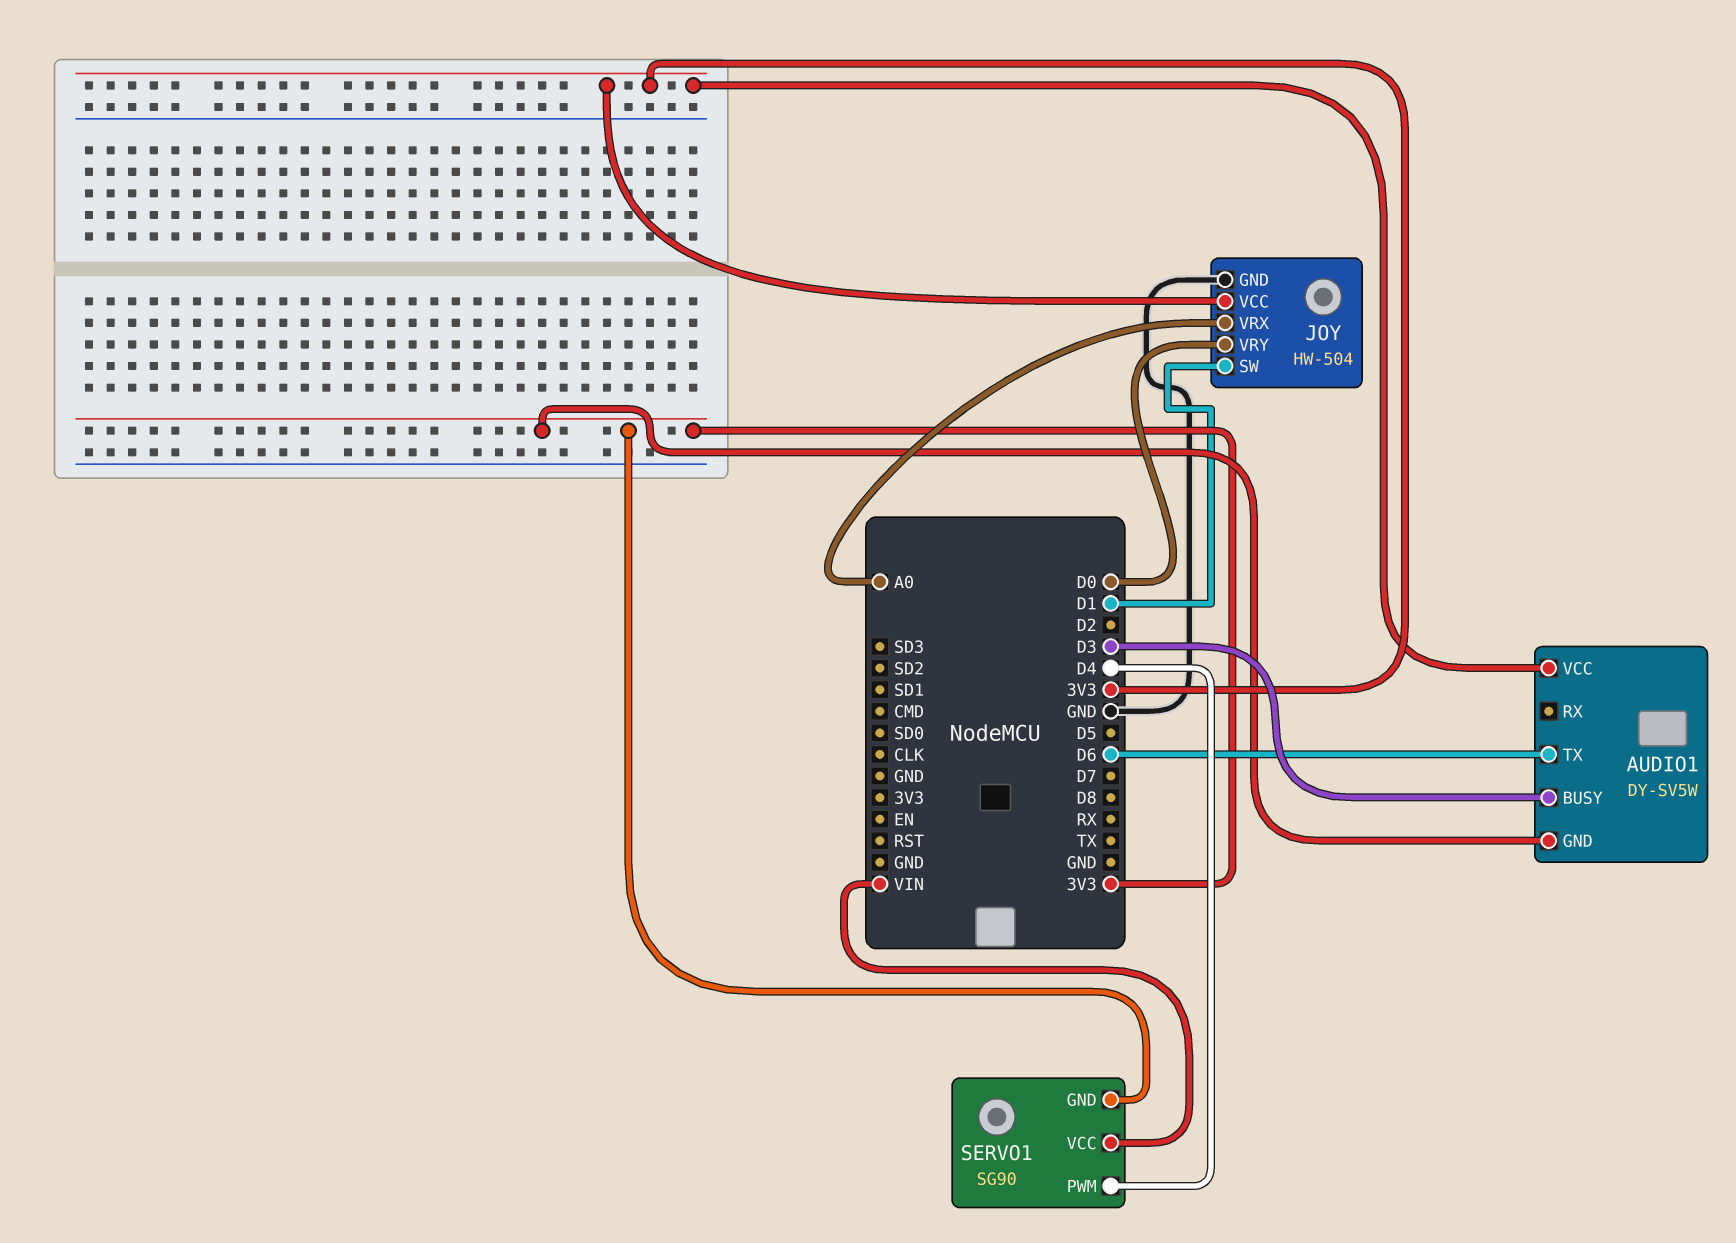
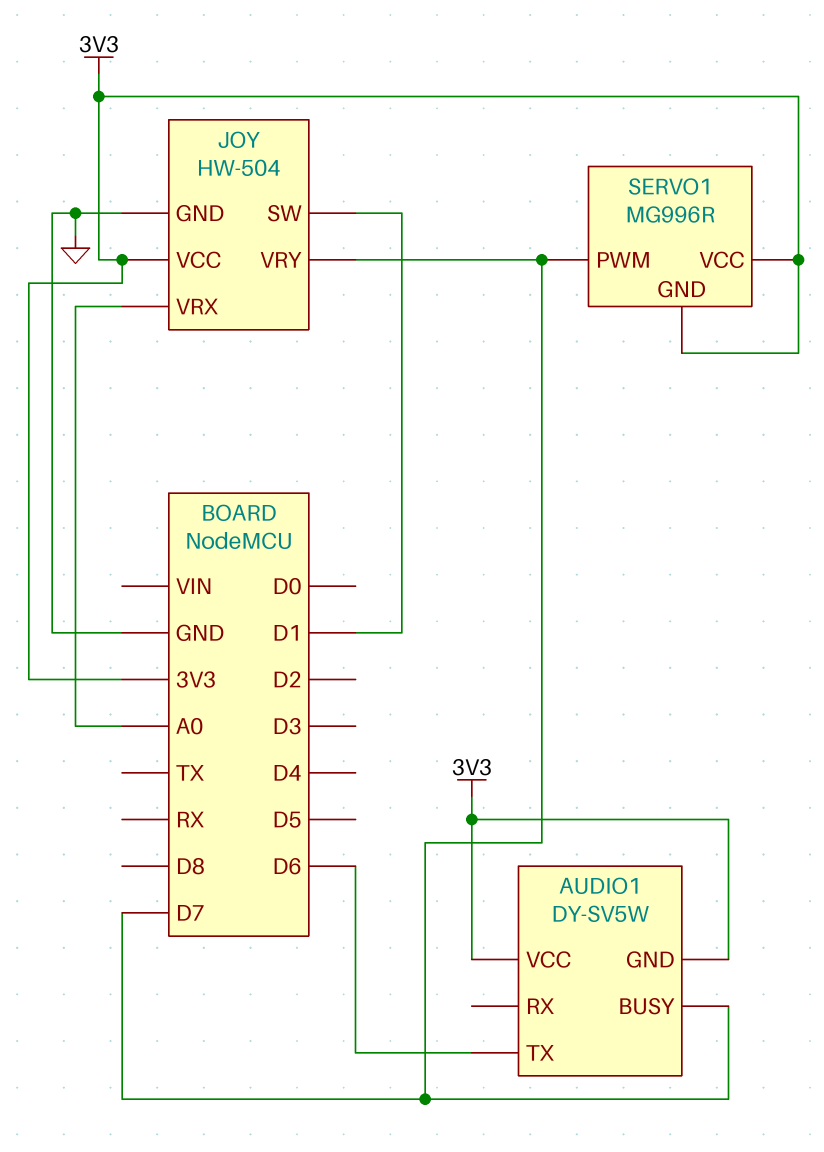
AUDIO1 pin BUSY: D3 -> D7
JOY pin VRY: D0 -> D7
SERVO1: SG90 -> MG996R
SERVO1 pin PWM: D4 -> D7
SERVO1 pin VCC: VIN -> 3V3

